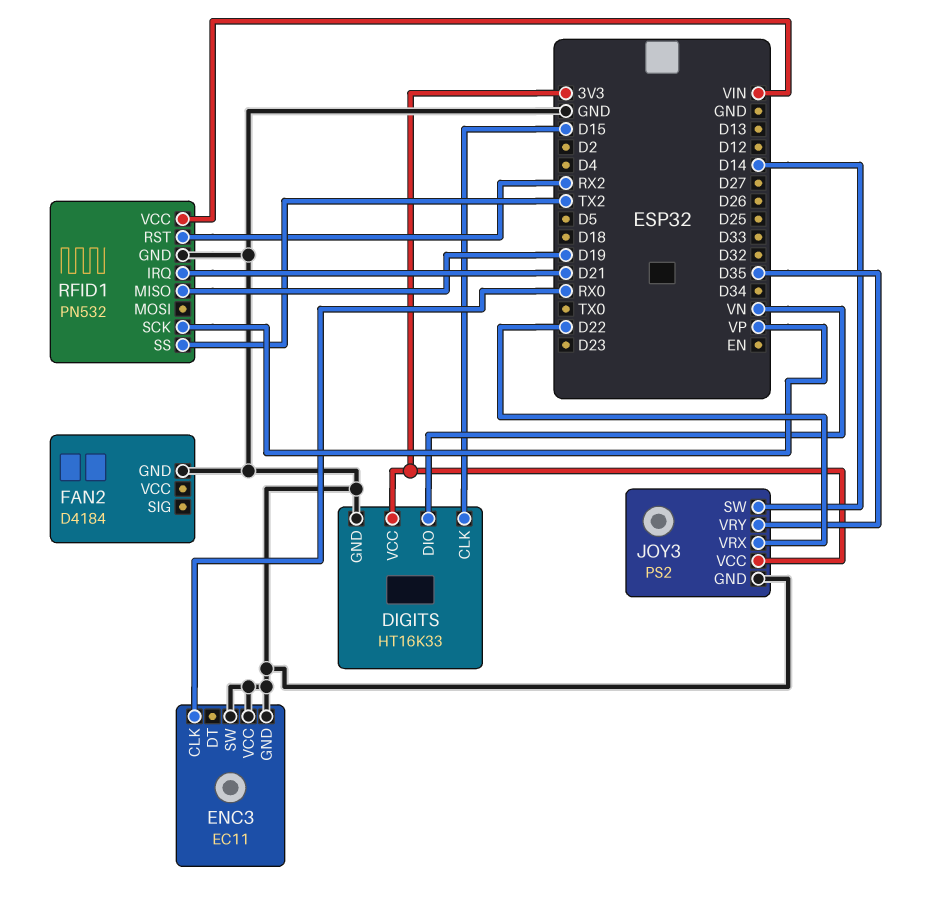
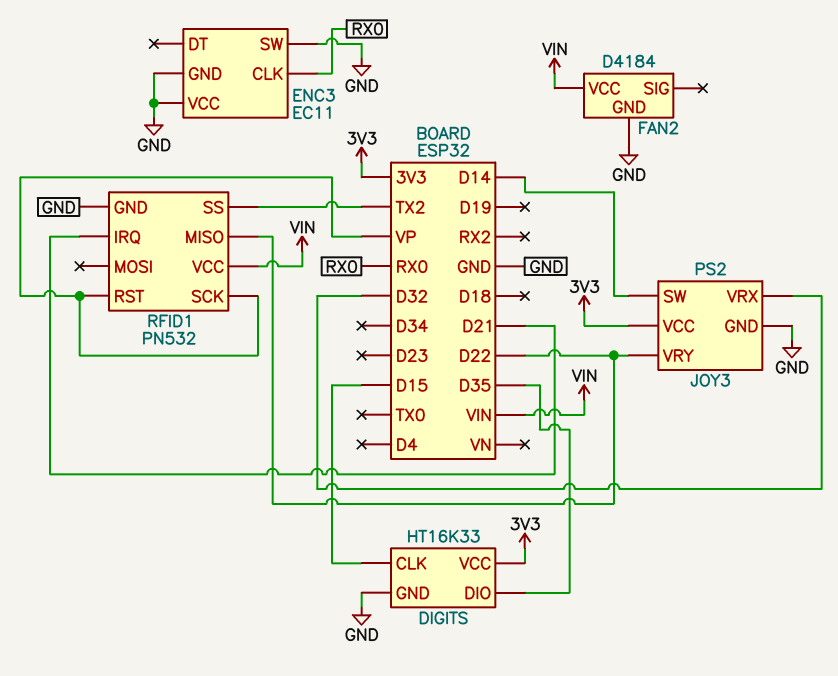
DIGITS pin DIO: VN -> D35
FAN2 pin VCC: none -> VIN
JOY3 pin VRX: D22 -> D32
JOY3 pin VRY: D35 -> D22
RFID1 pin MISO: D19 -> D22
RFID1 pin RST: RX2 -> VP

